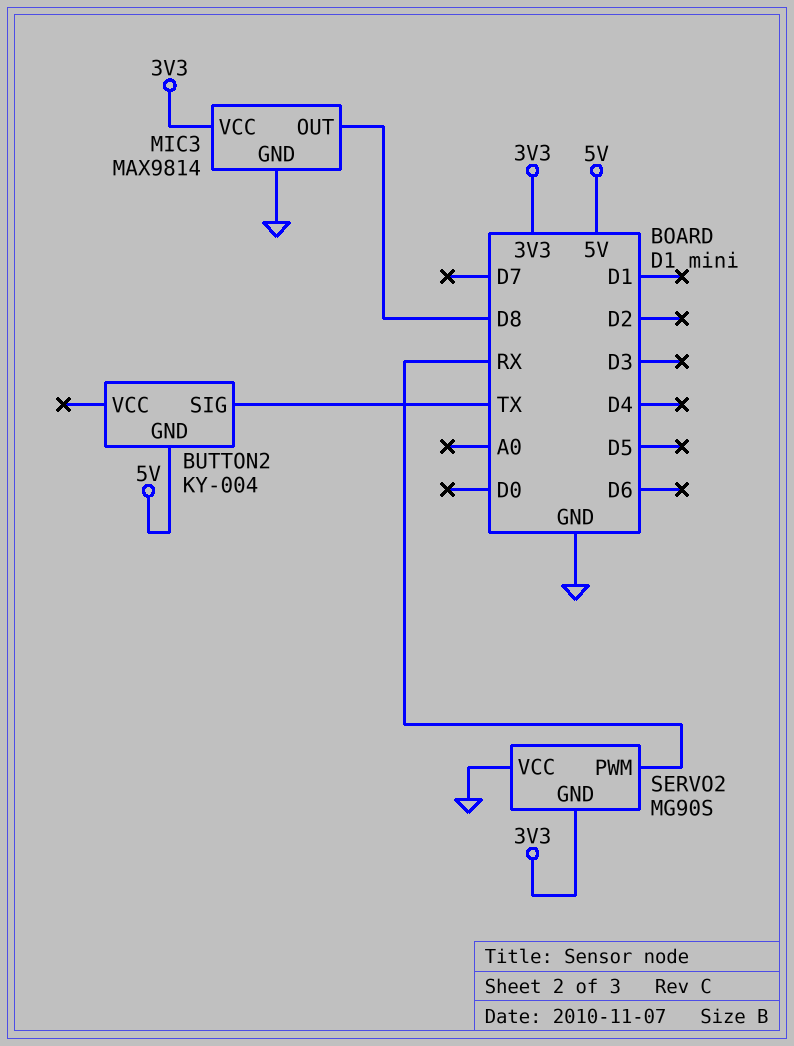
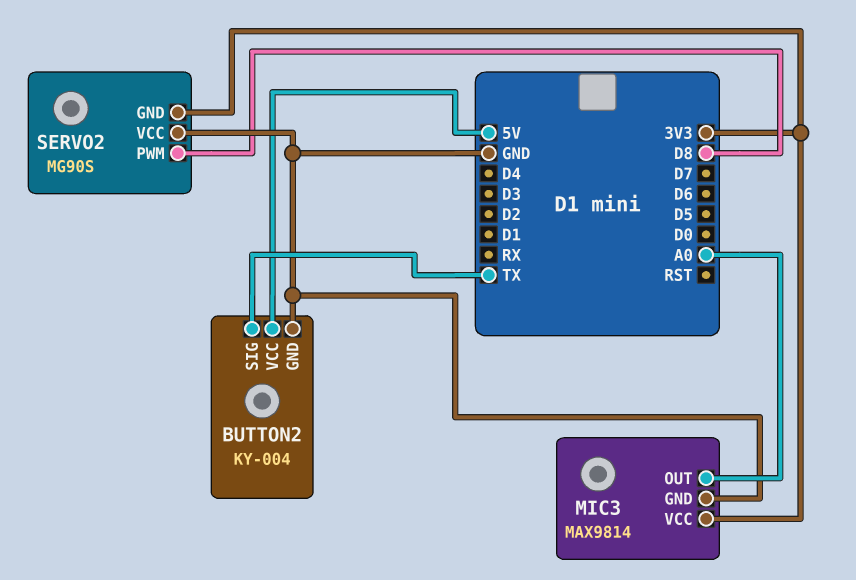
BUTTON2 pin GND: 5V -> GND
BUTTON2 pin VCC: none -> 5V
MIC3 pin OUT: D8 -> A0
SERVO2 pin PWM: RX -> D8

